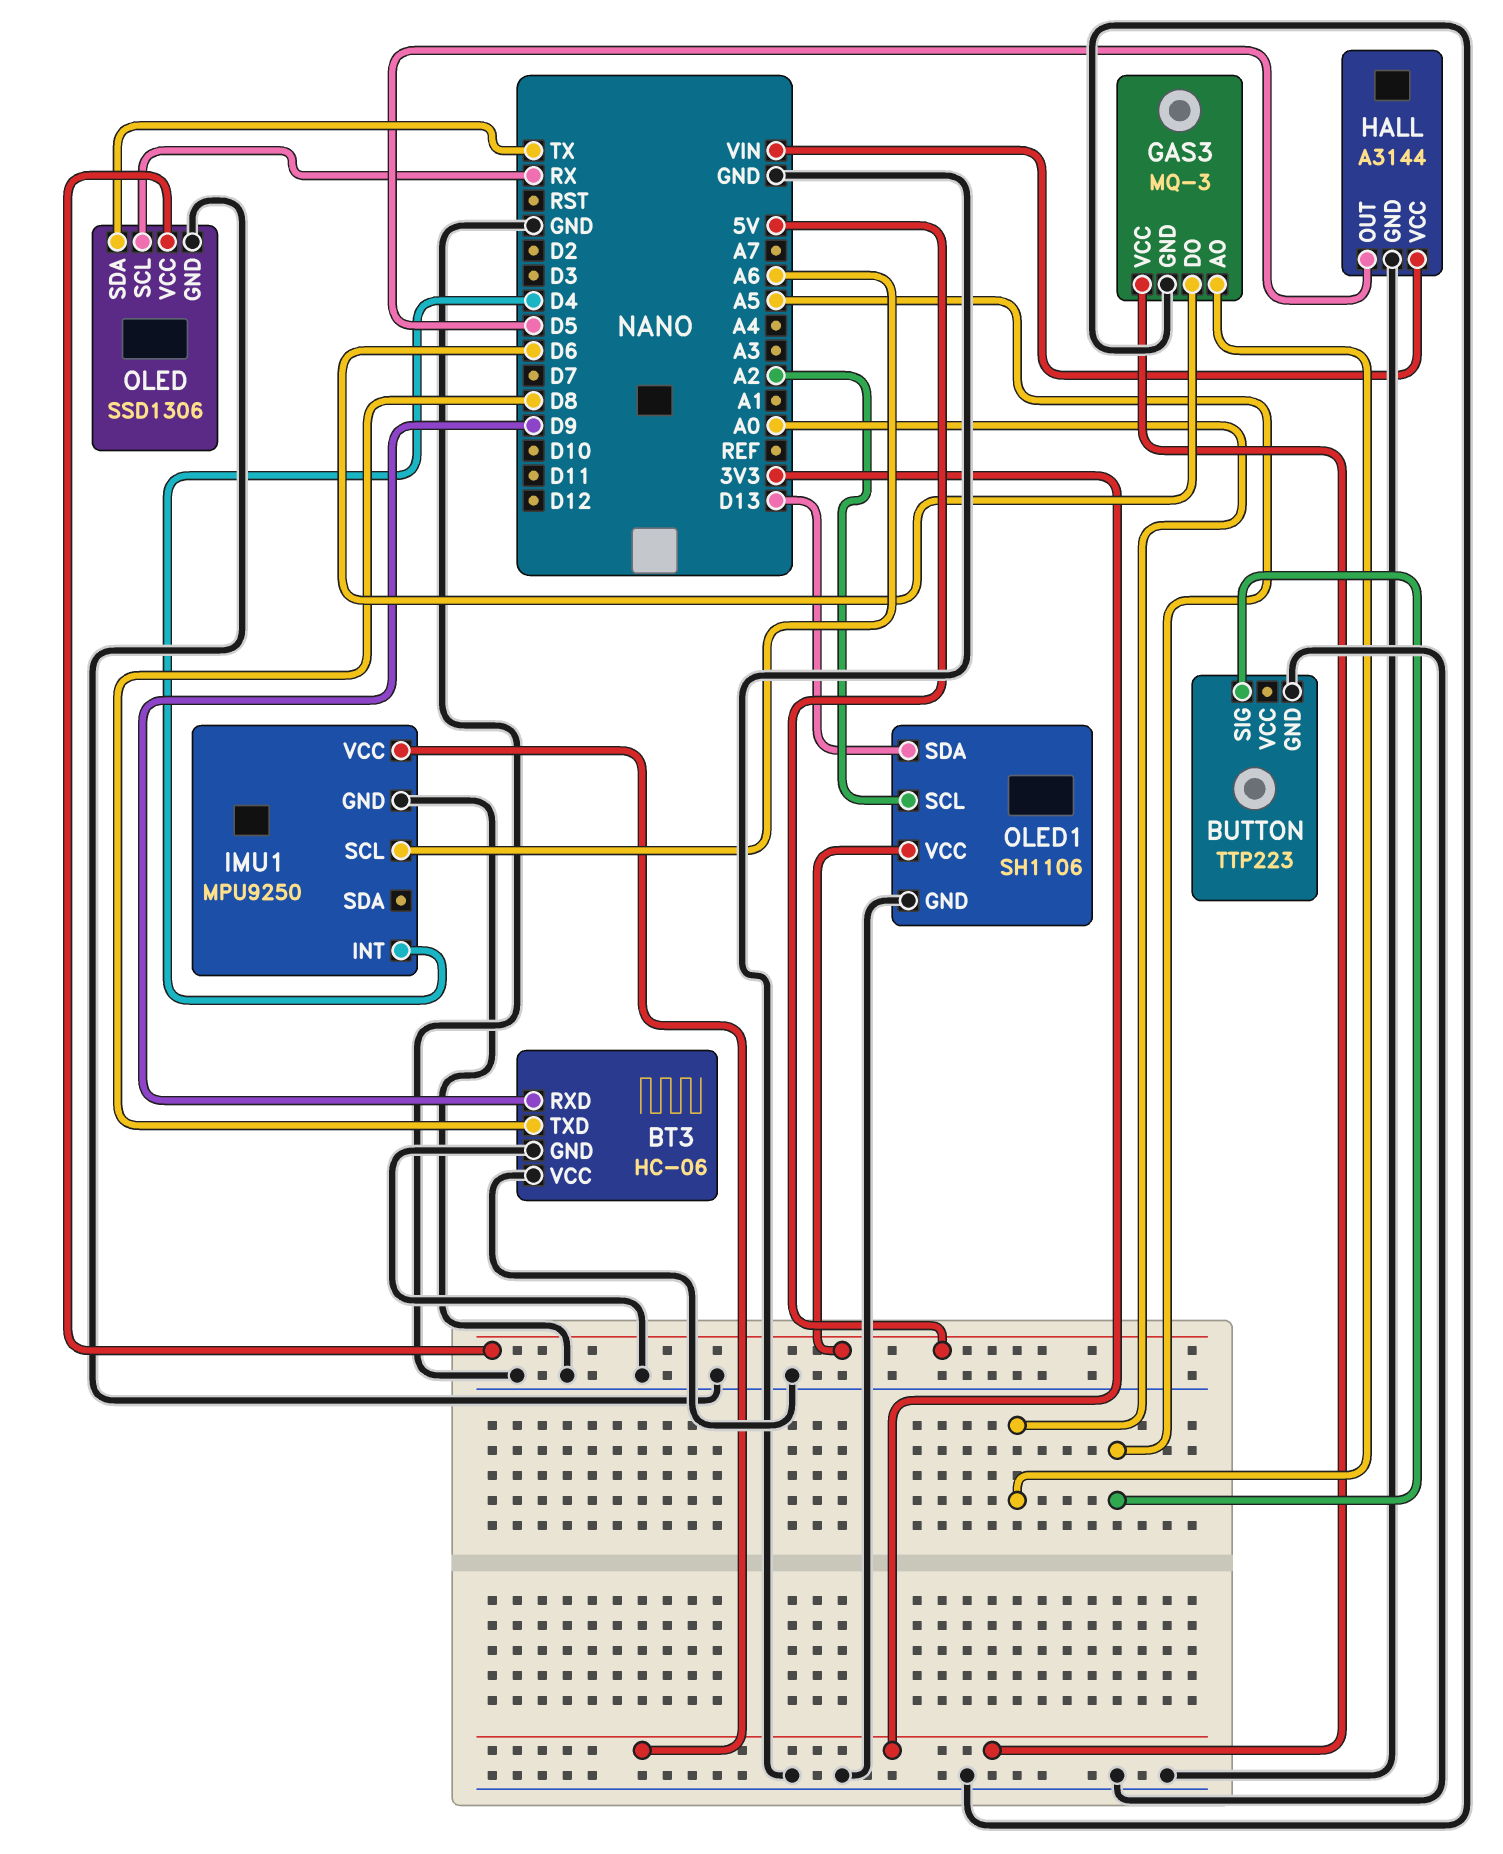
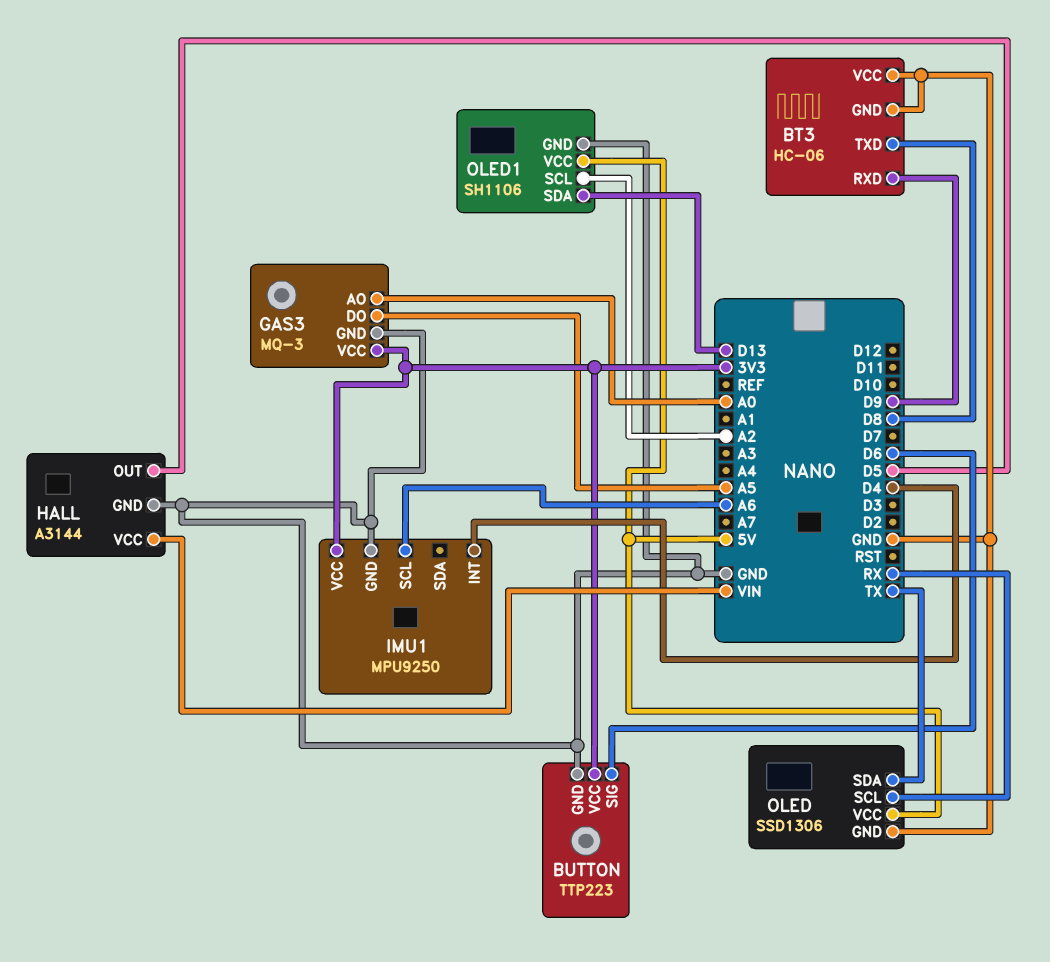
BUTTON pin SIG: A5 -> D6
BUTTON pin VCC: none -> 3V3
GAS3 pin DO: D6 -> A5

